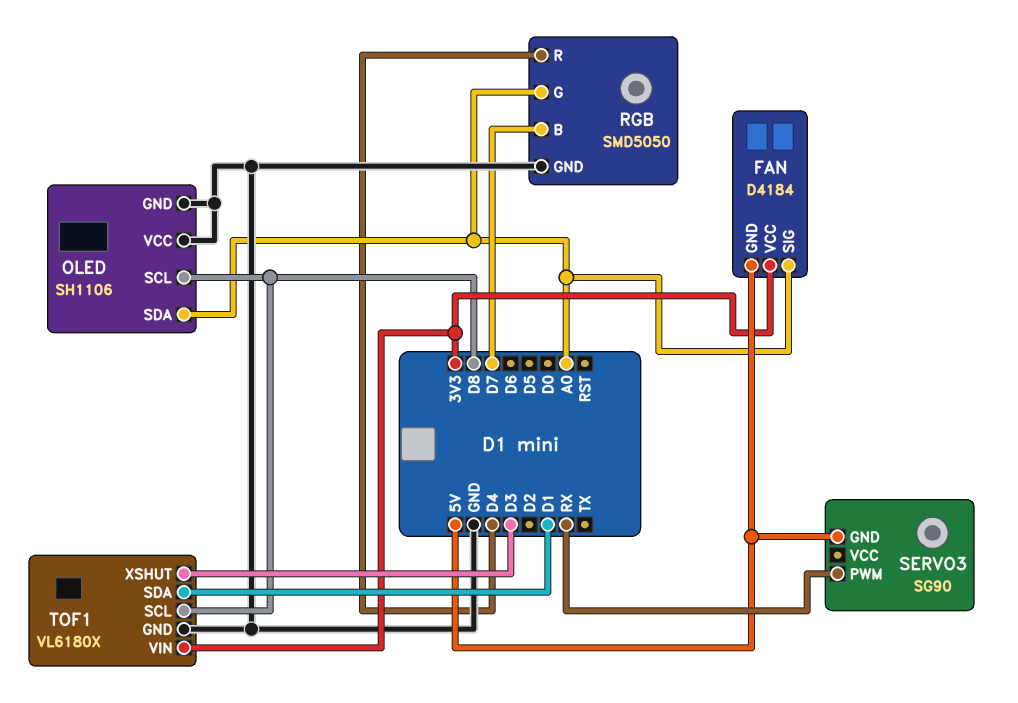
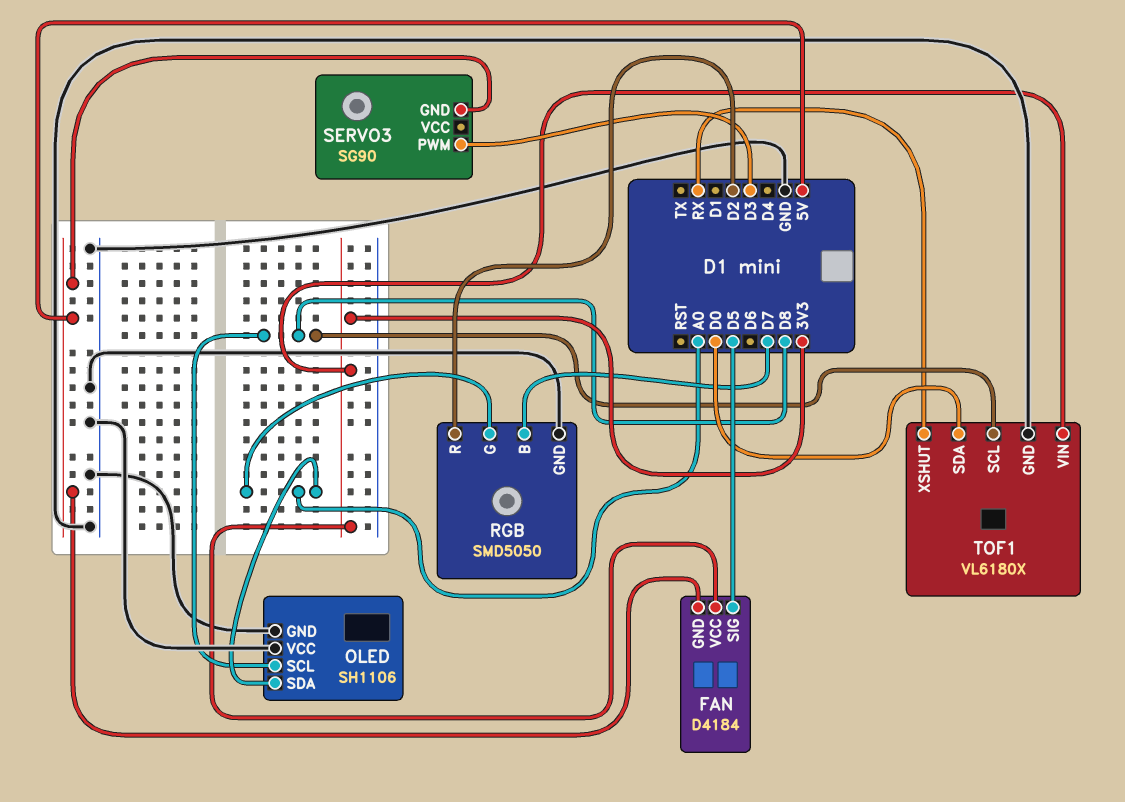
FAN pin SIG: A0 -> D5
RGB pin R: D4 -> D2
SERVO3 pin PWM: RX -> D3
TOF1 pin SDA: D1 -> D0
TOF1 pin XSHUT: D3 -> RX

